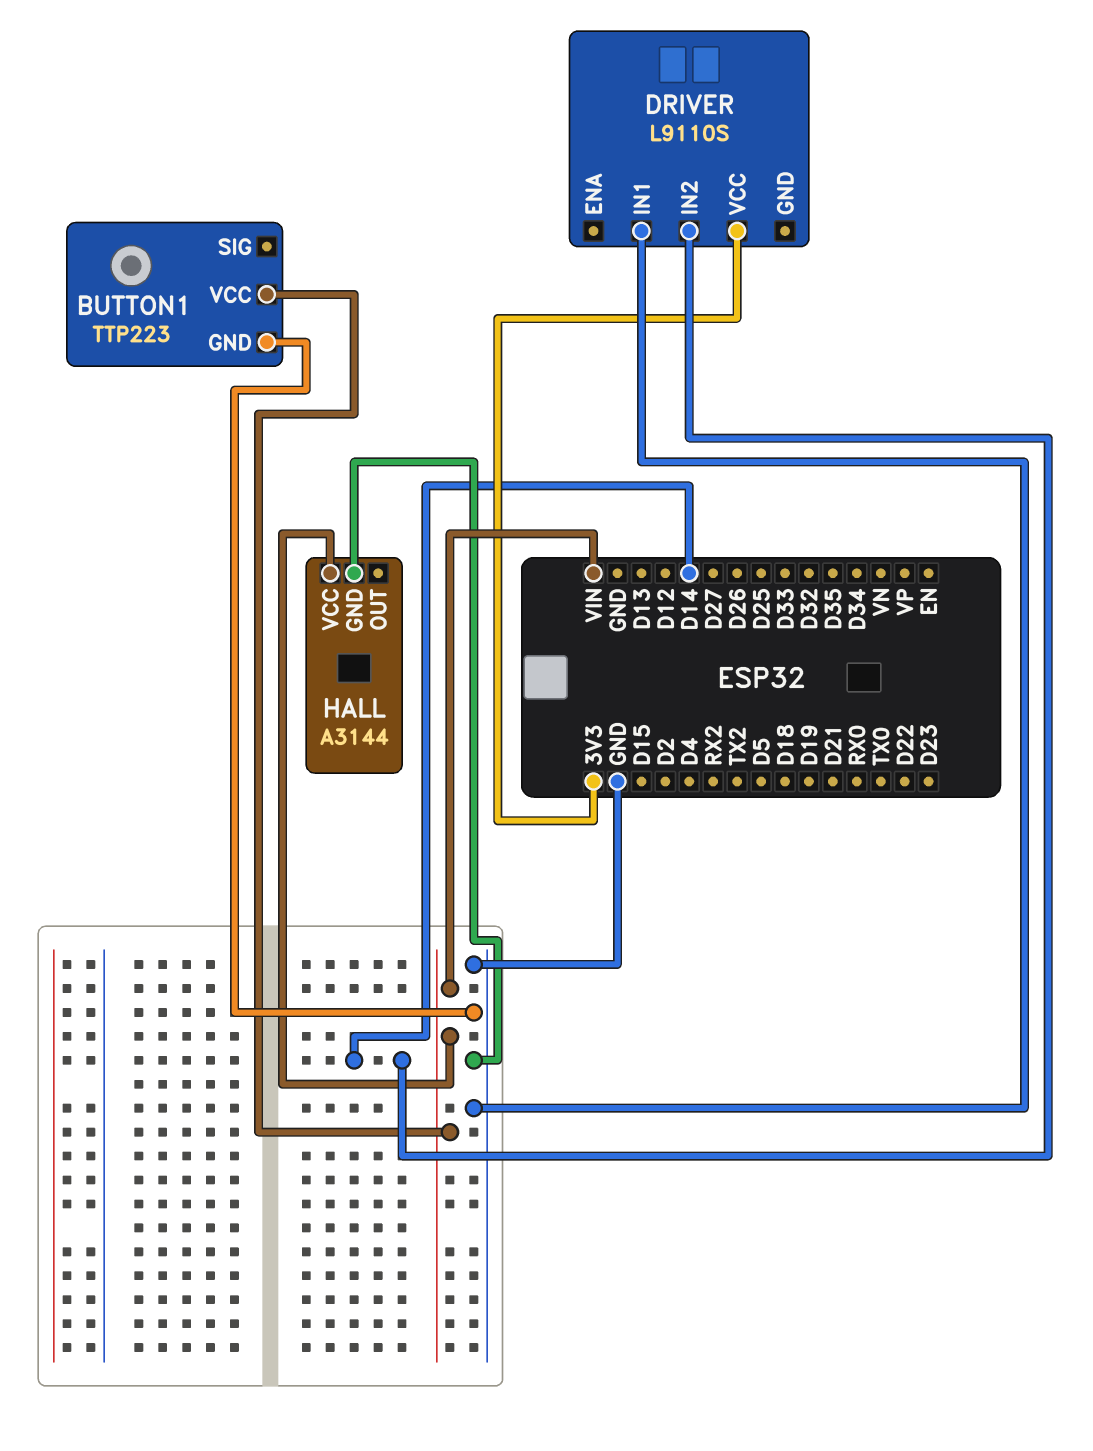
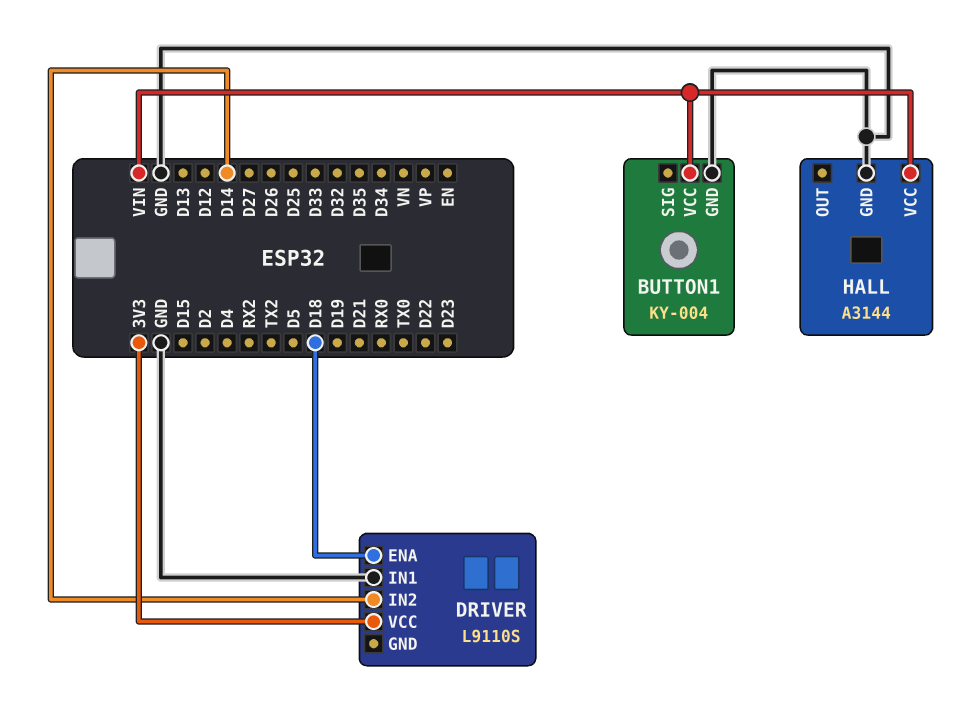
BUTTON1: TTP223 -> KY-004
DRIVER pin ENA: none -> D18

